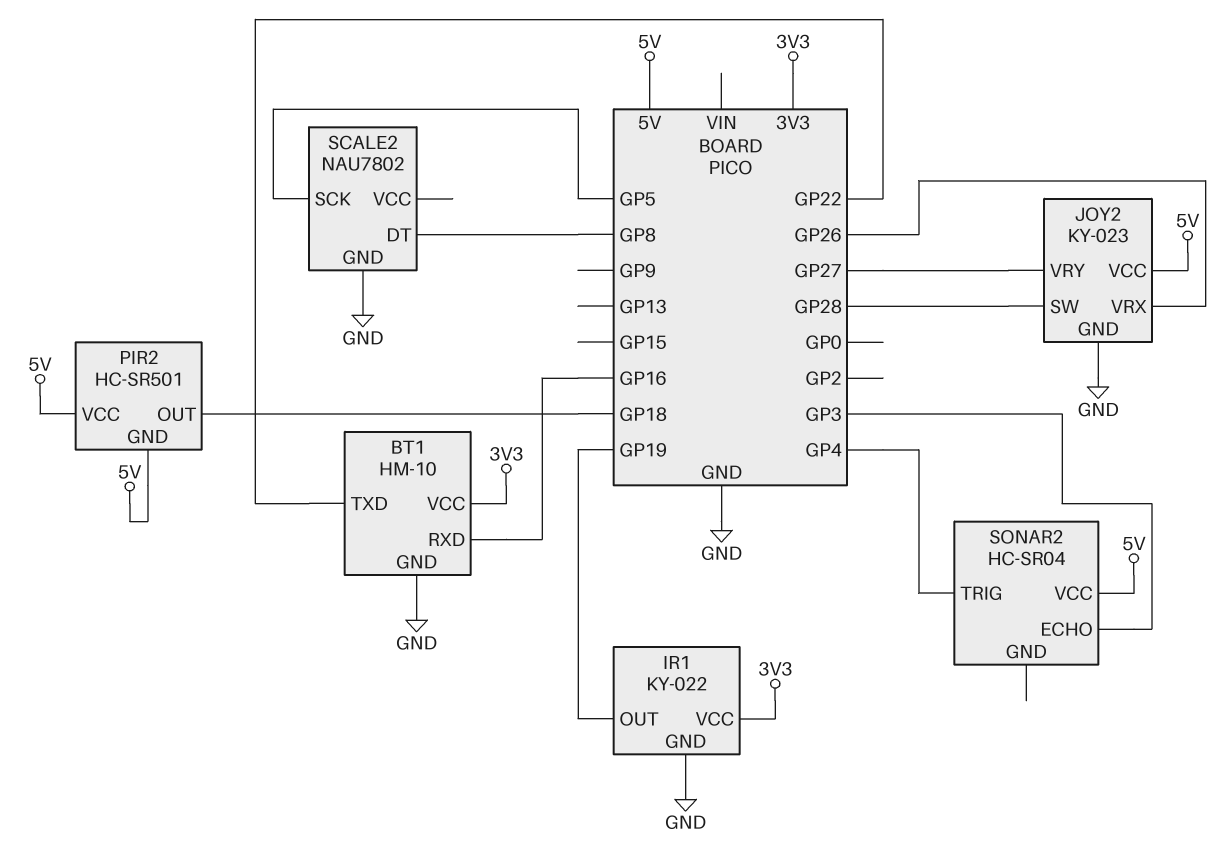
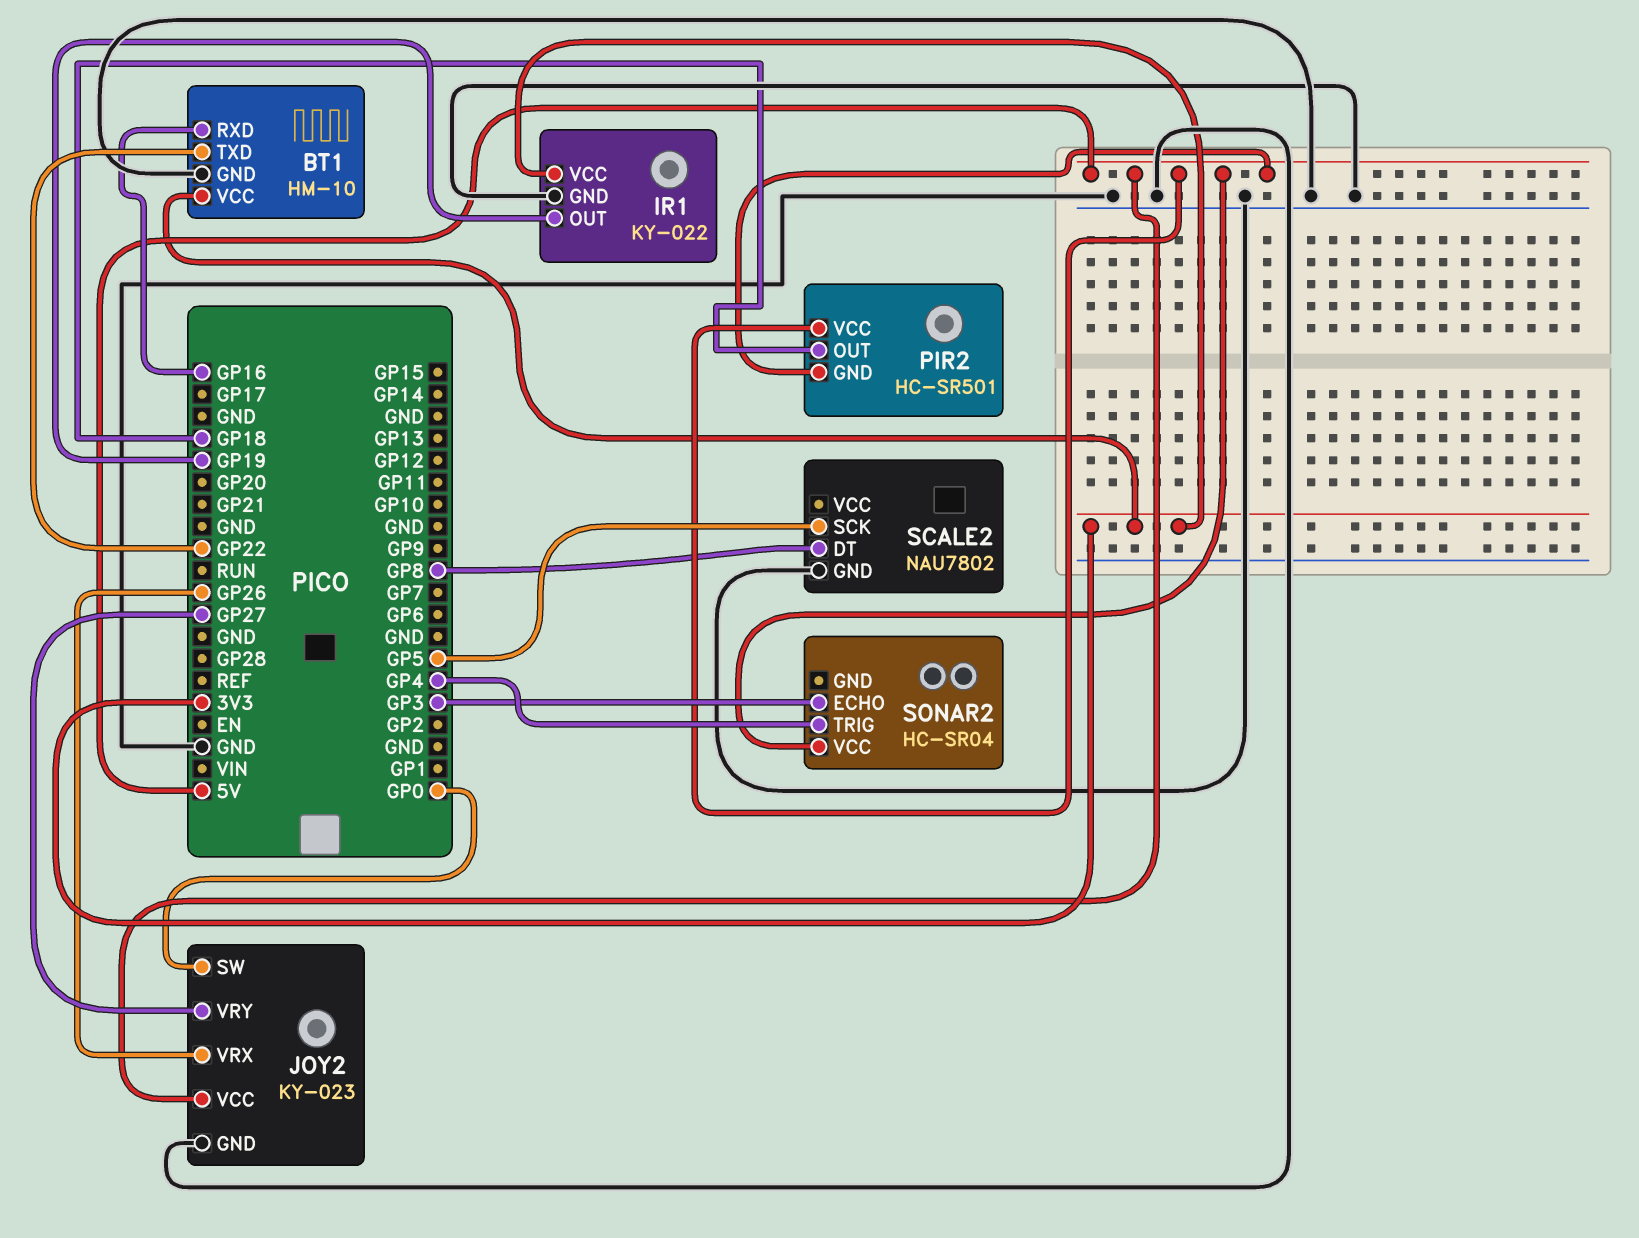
JOY2 pin SW: GP28 -> GP0

